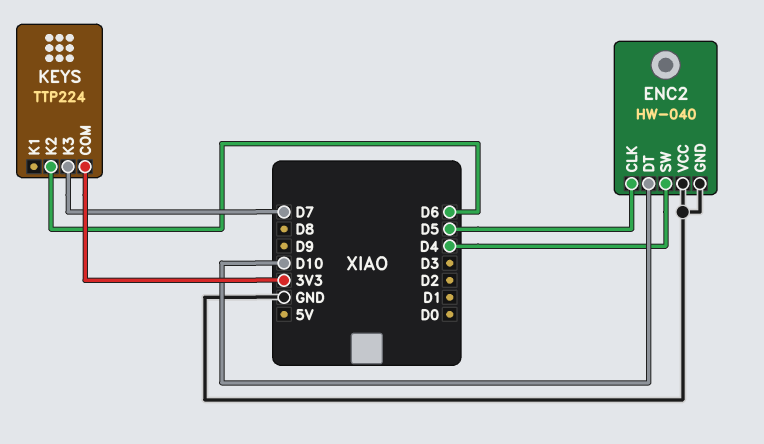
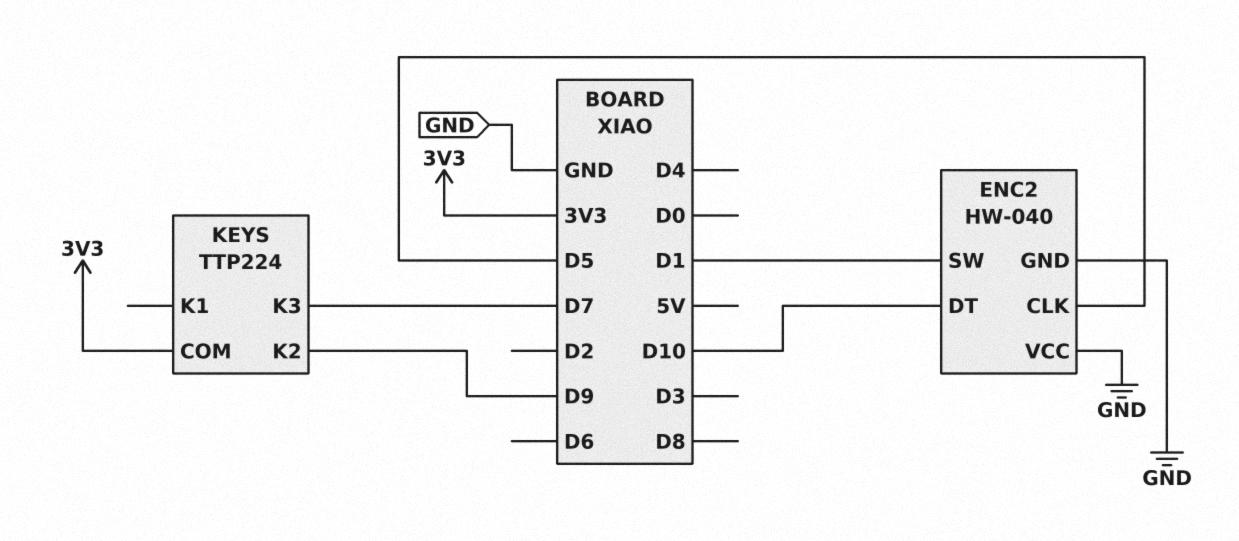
ENC2 pin SW: D4 -> D1
KEYS pin K2: D6 -> D9

